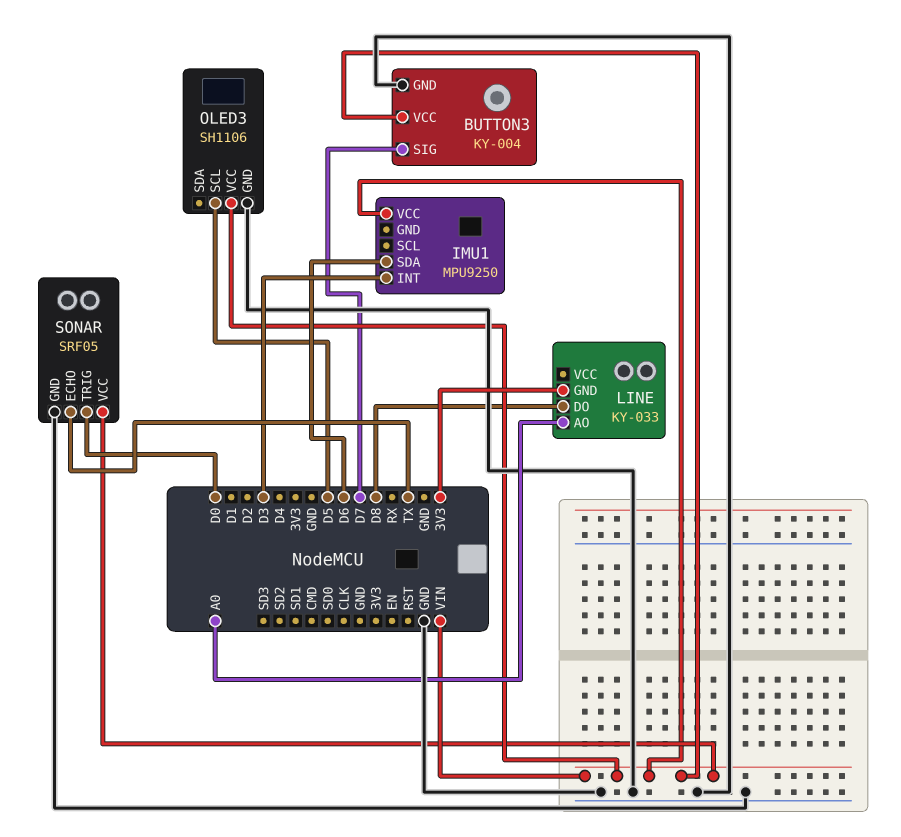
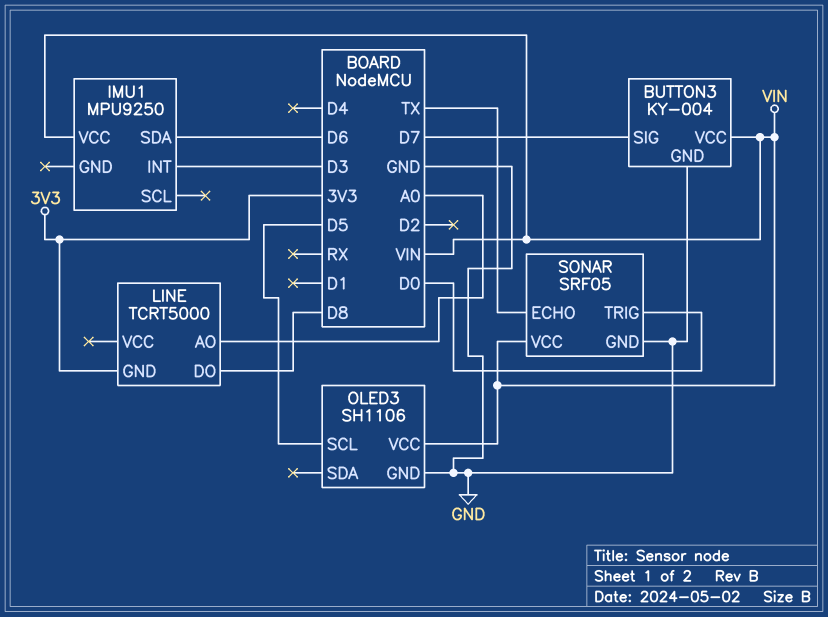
LINE: KY-033 -> TCRT5000

